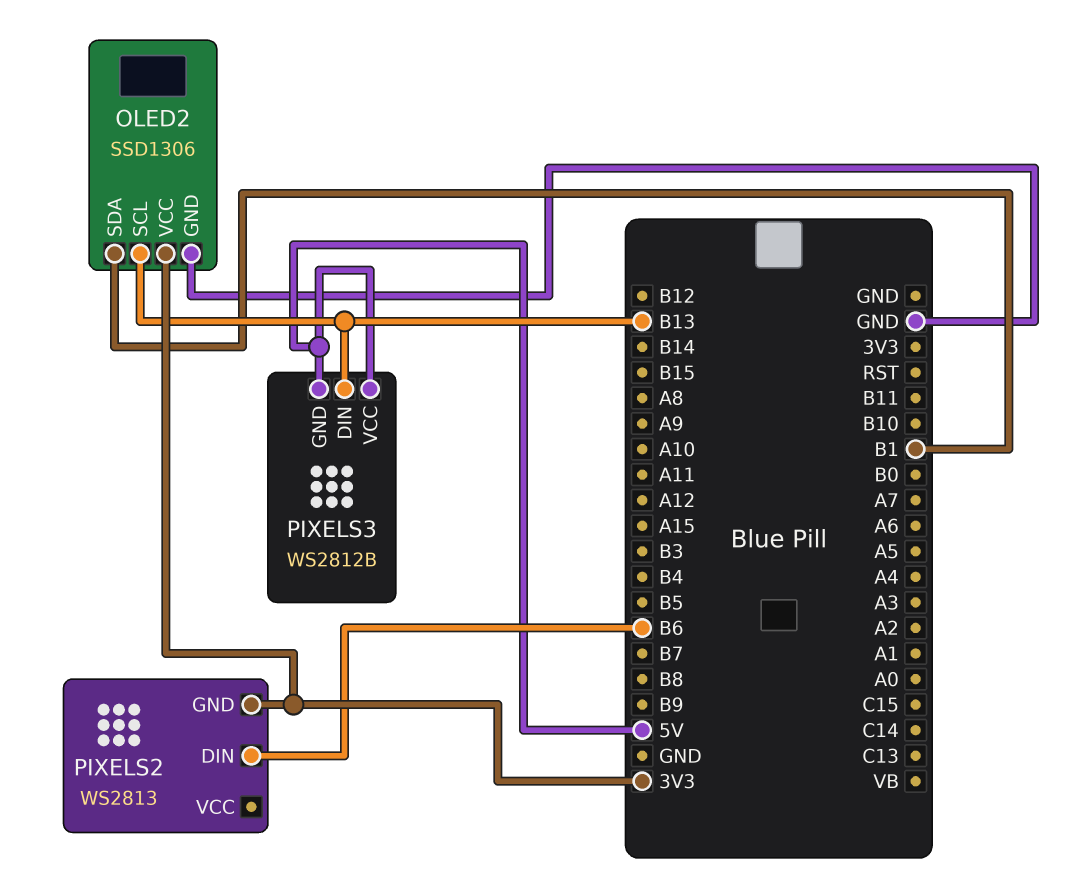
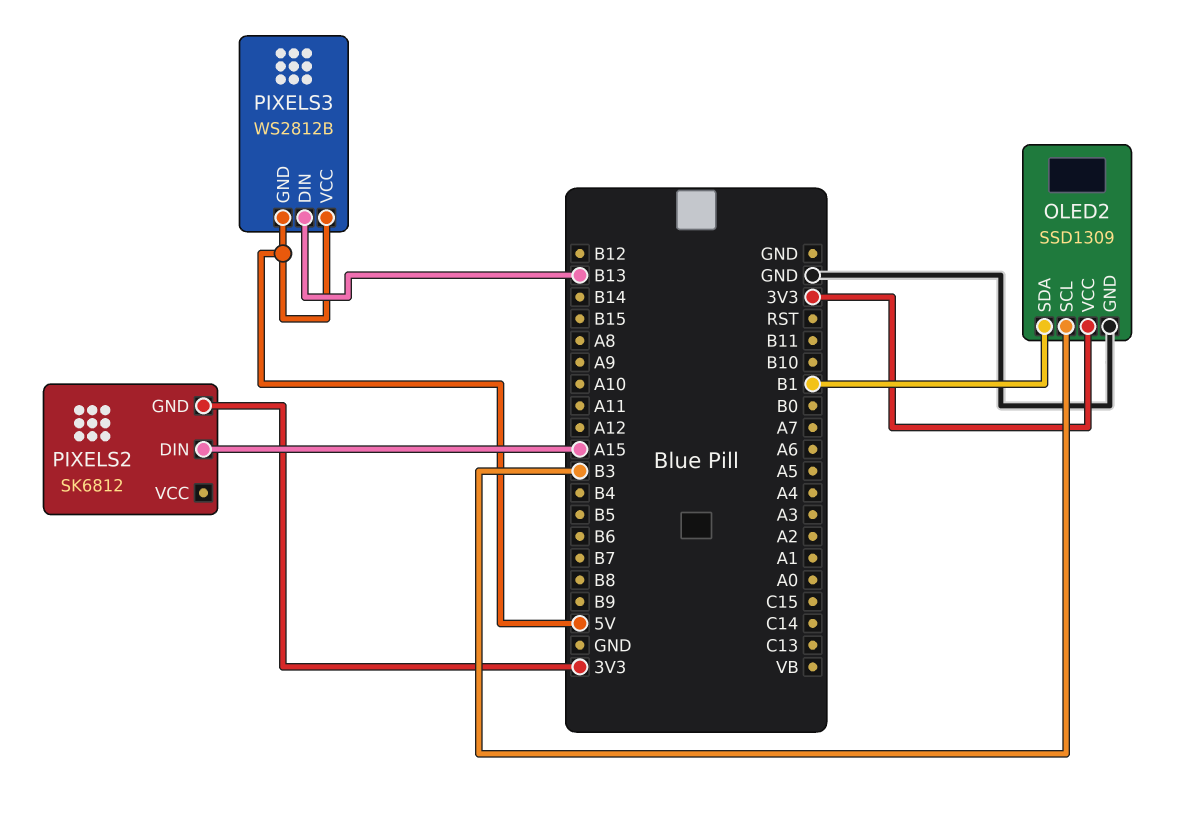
OLED2: SSD1306 -> SSD1309
OLED2 pin SCL: B13 -> B3
PIXELS2: WS2813 -> SK6812
PIXELS2 pin DIN: B6 -> A15

